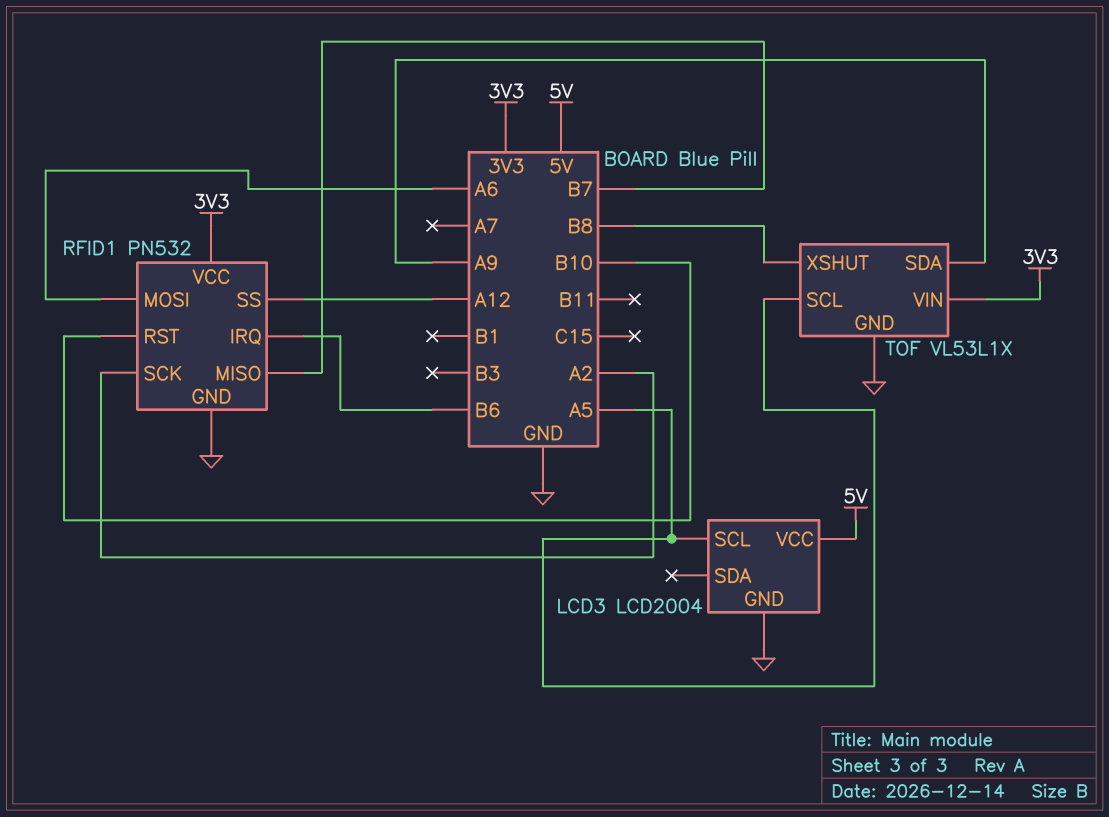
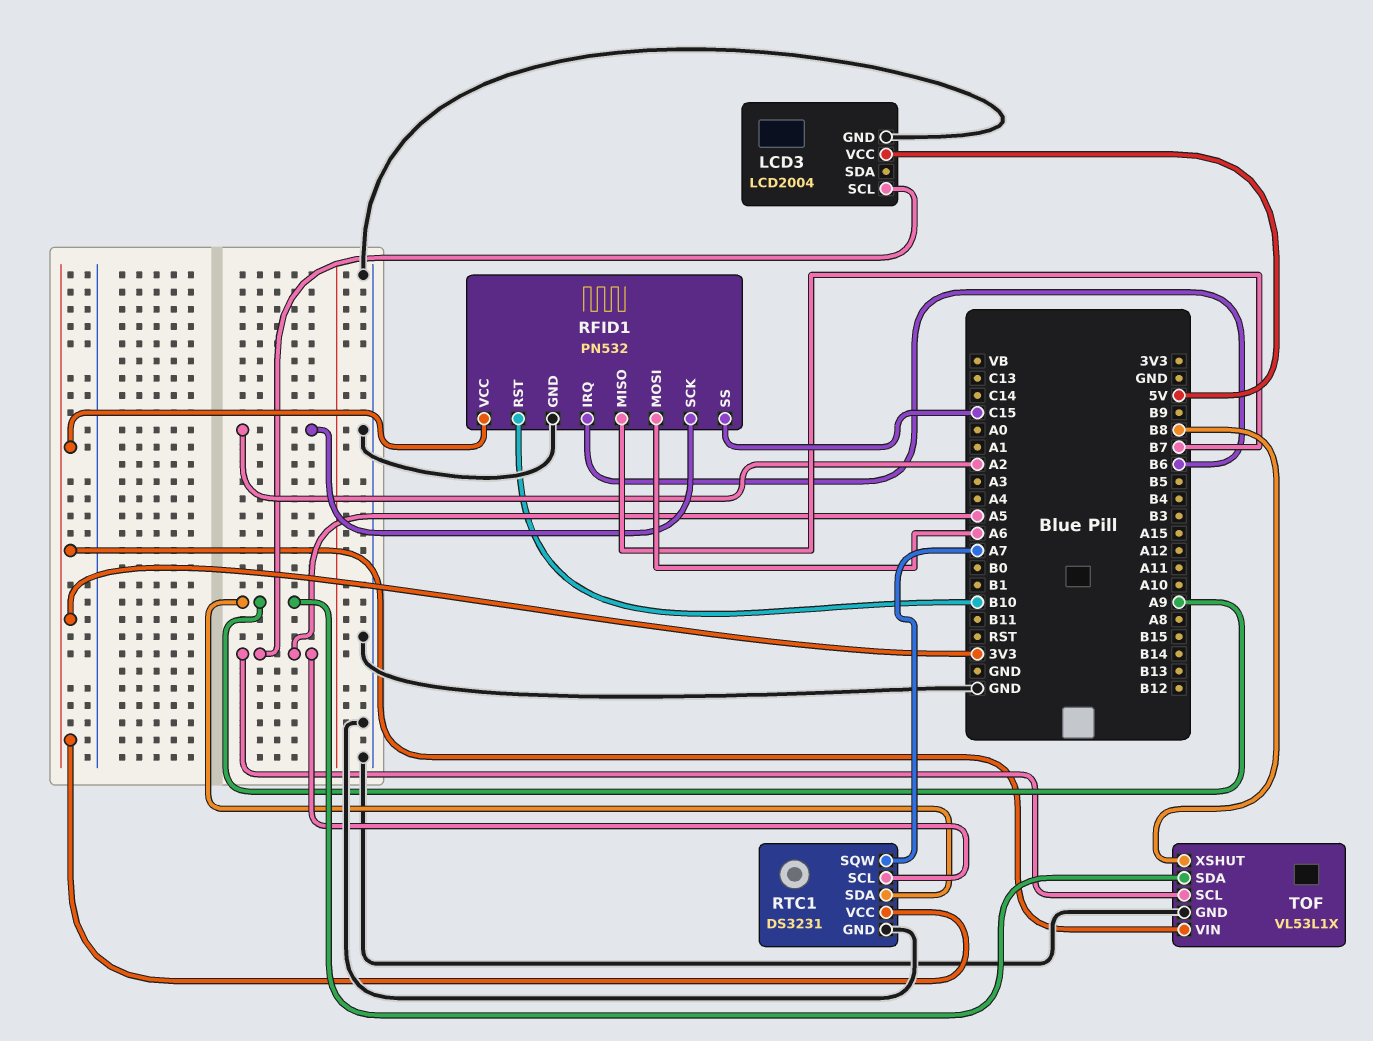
RFID1 pin SS: A12 -> C15
RTC1: none -> DS3231
RTC1 pin GND: none -> GND
RTC1 pin SCL: none -> A5
RTC1 pin SDA: none -> A9
RTC1 pin SQW: none -> A7
RTC1 pin VCC: none -> 3V3

